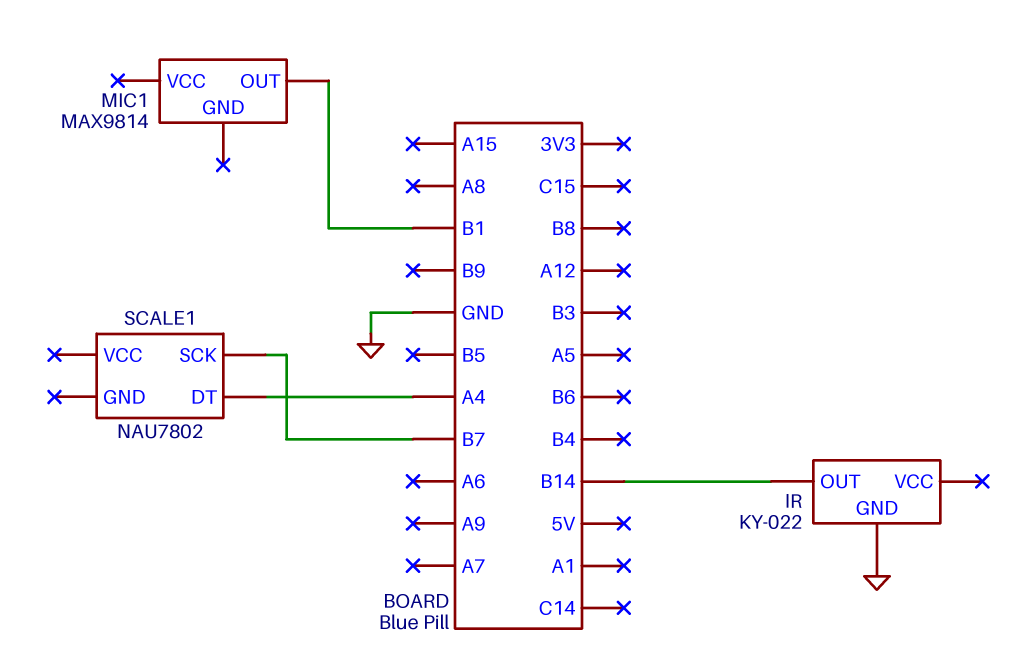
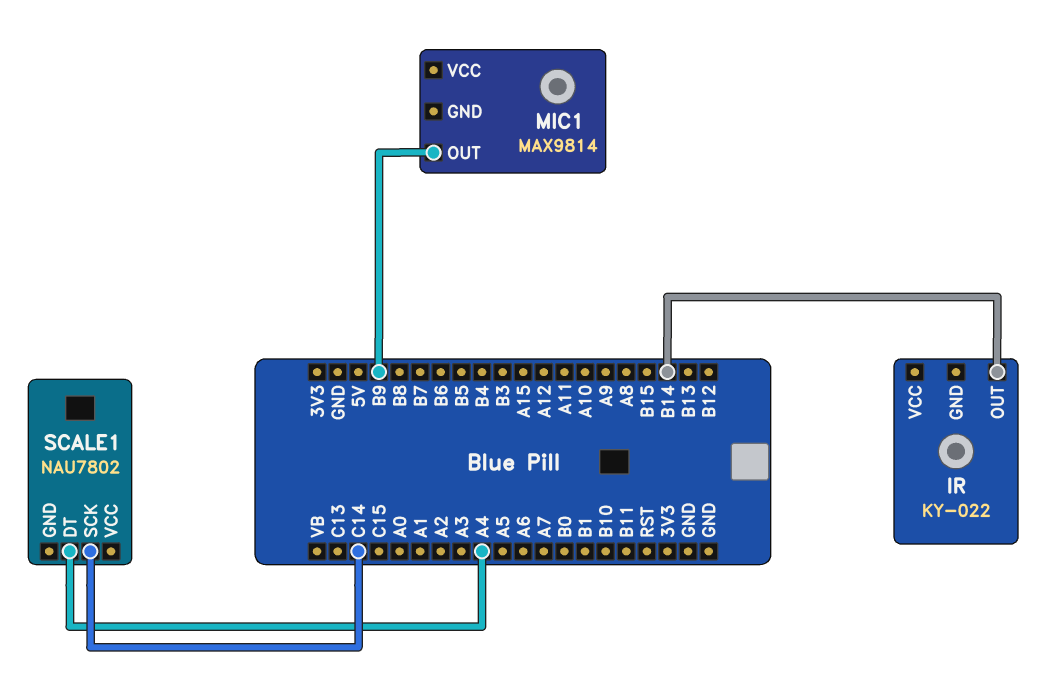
IR pin GND: GND -> none
MIC1 pin OUT: B1 -> B9
SCALE1 pin SCK: B7 -> C14

